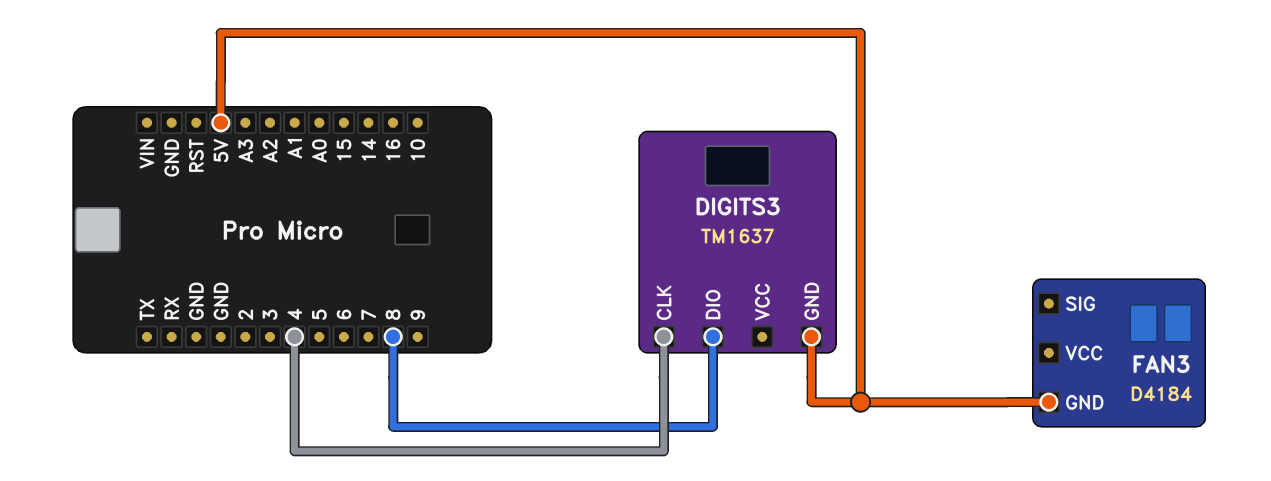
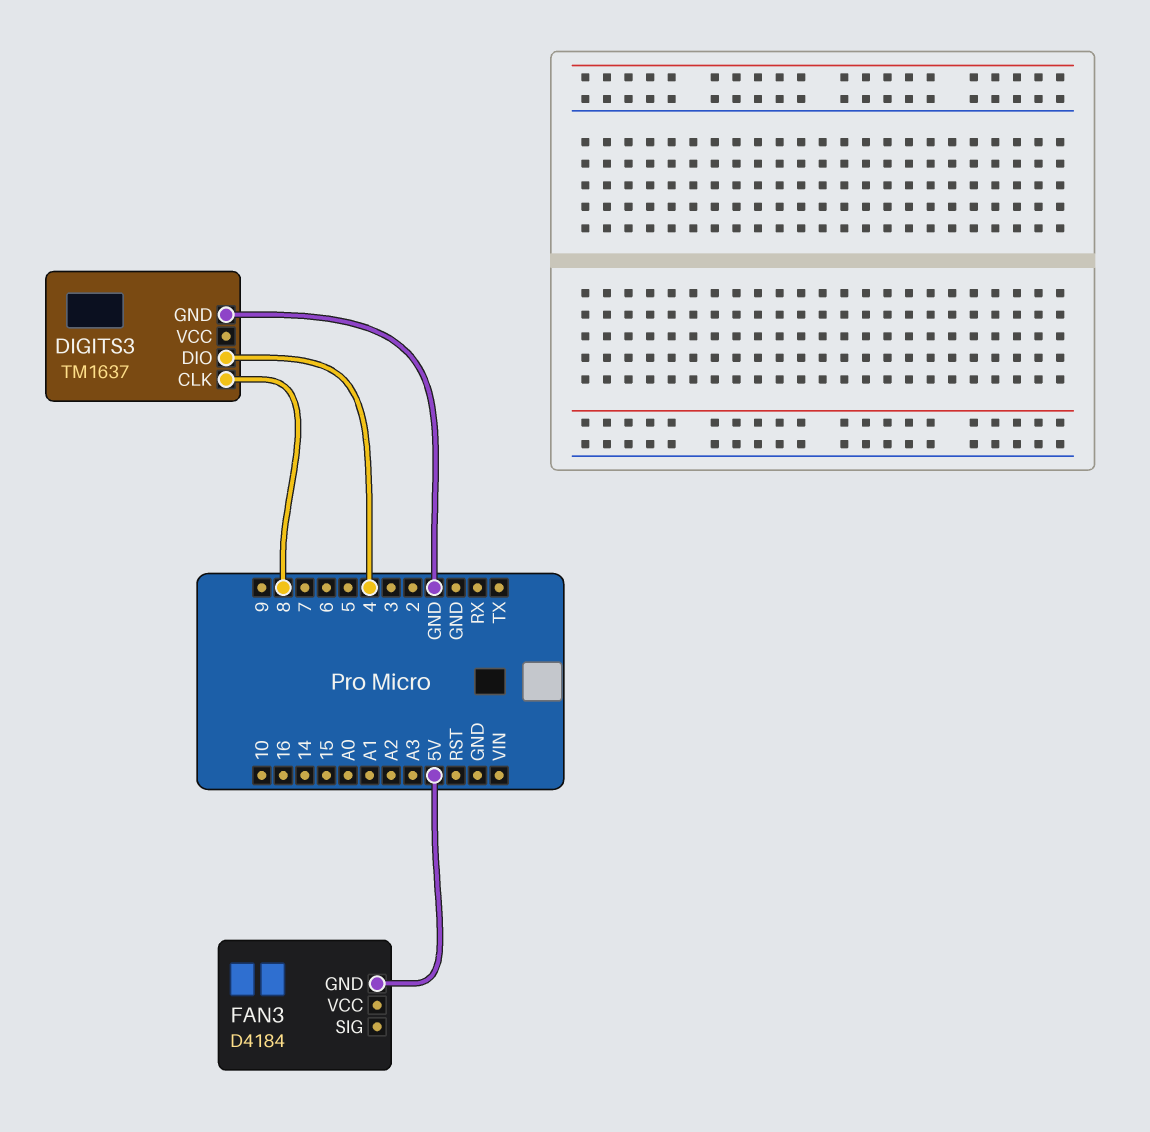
DIGITS3 pin CLK: 4 -> 8
DIGITS3 pin DIO: 8 -> 4
DIGITS3 pin GND: 5V -> GND

